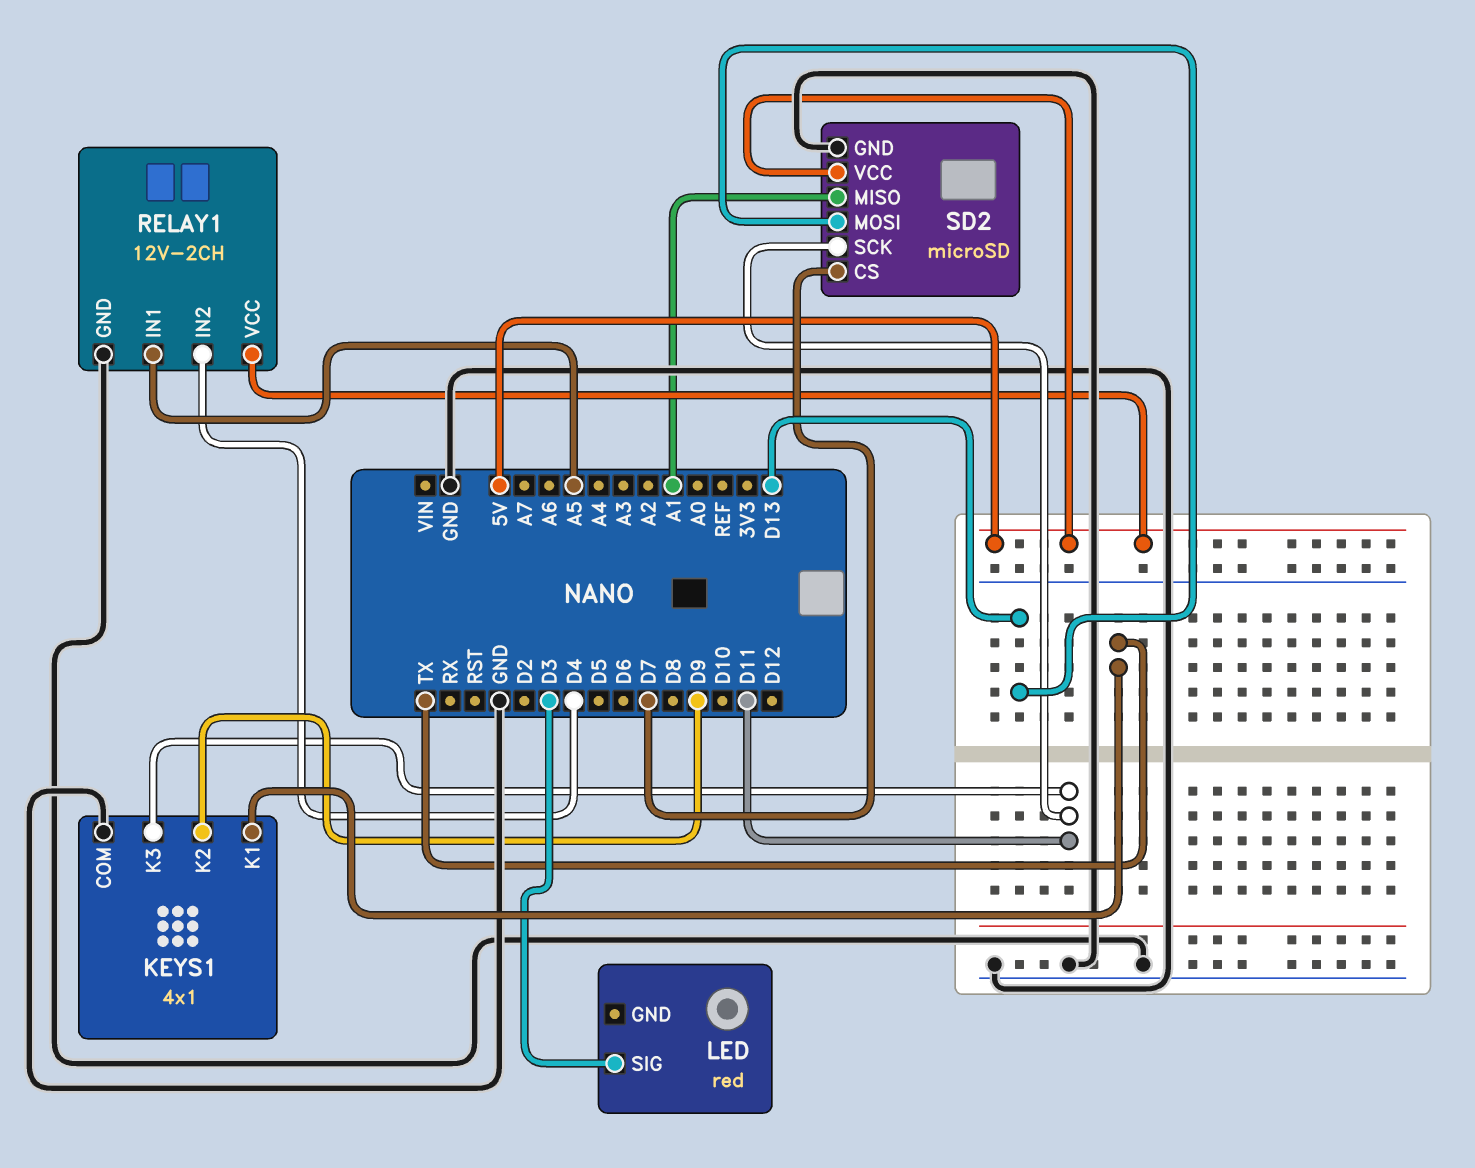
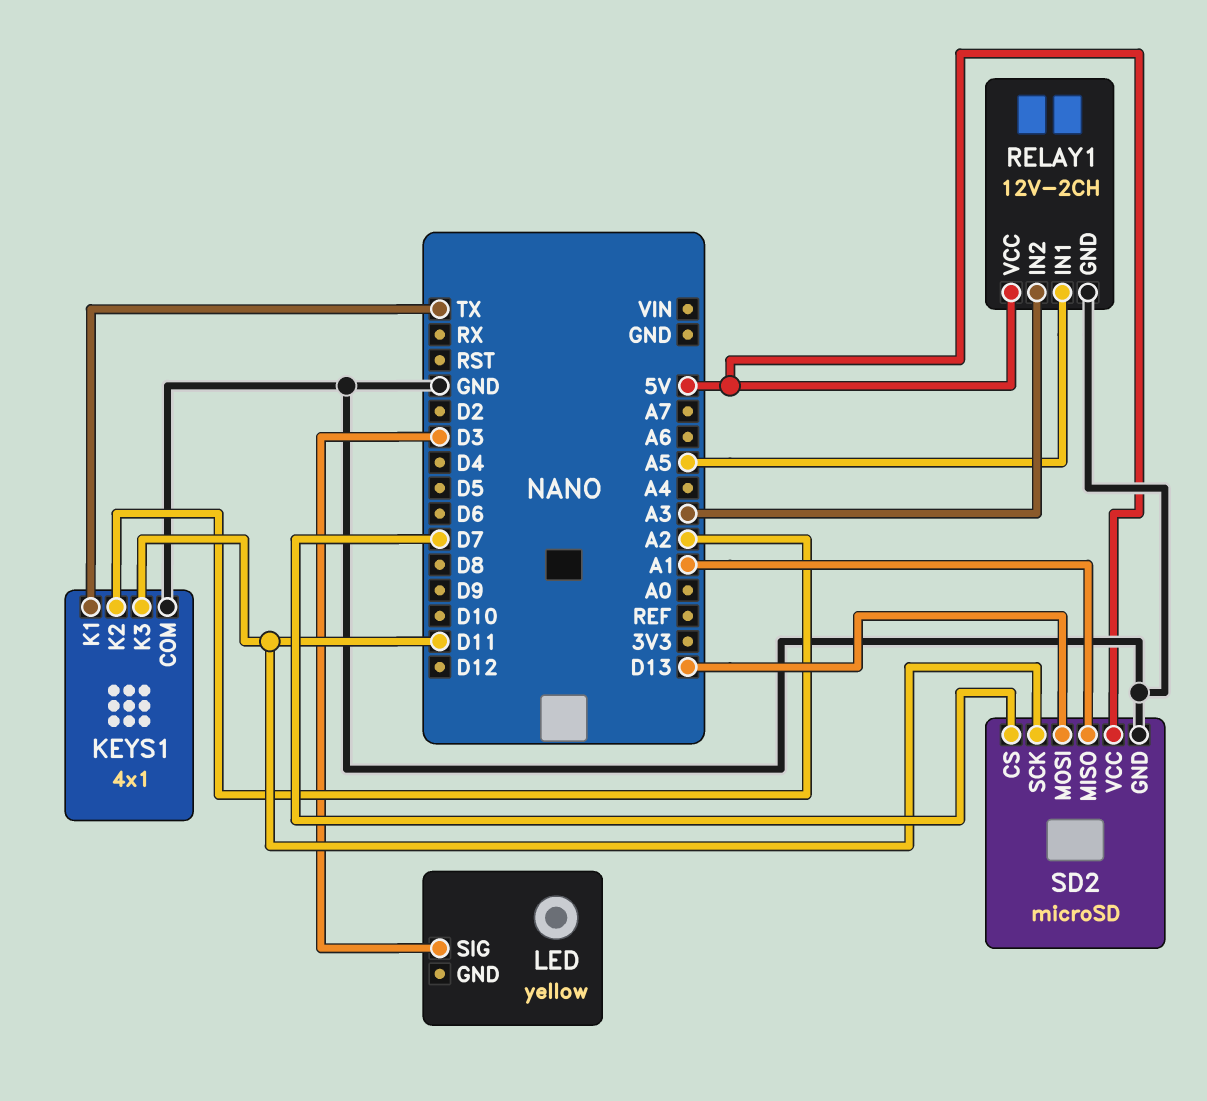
KEYS1 pin K2: D9 -> A2
LED: red -> yellow
RELAY1 pin IN2: D4 -> A3

